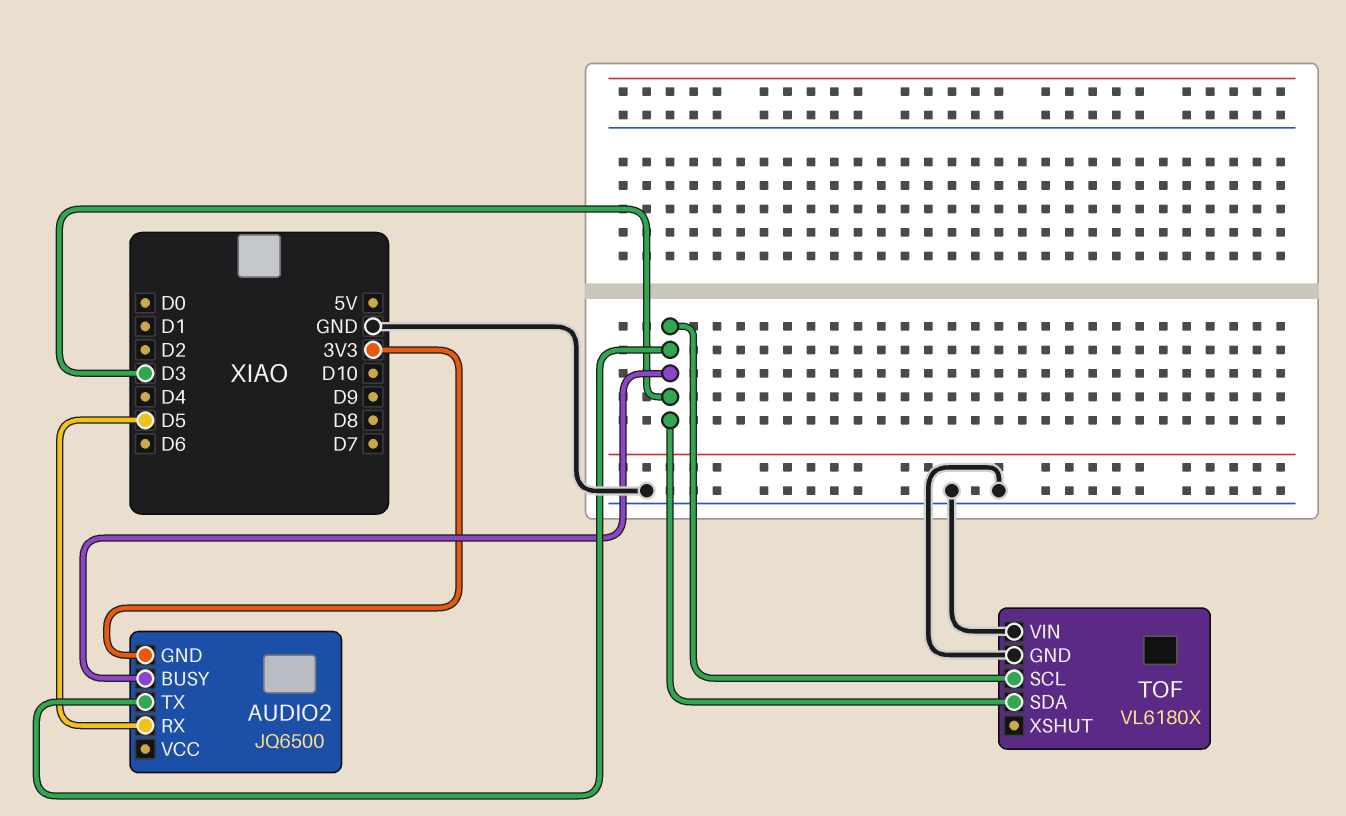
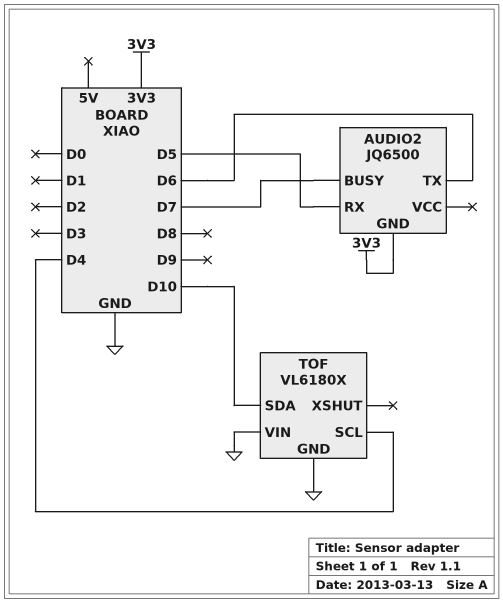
AUDIO2 pin BUSY: D3 -> D7
AUDIO2 pin TX: D3 -> D6
TOF pin SCL: D3 -> D4
TOF pin SDA: D3 -> D10

